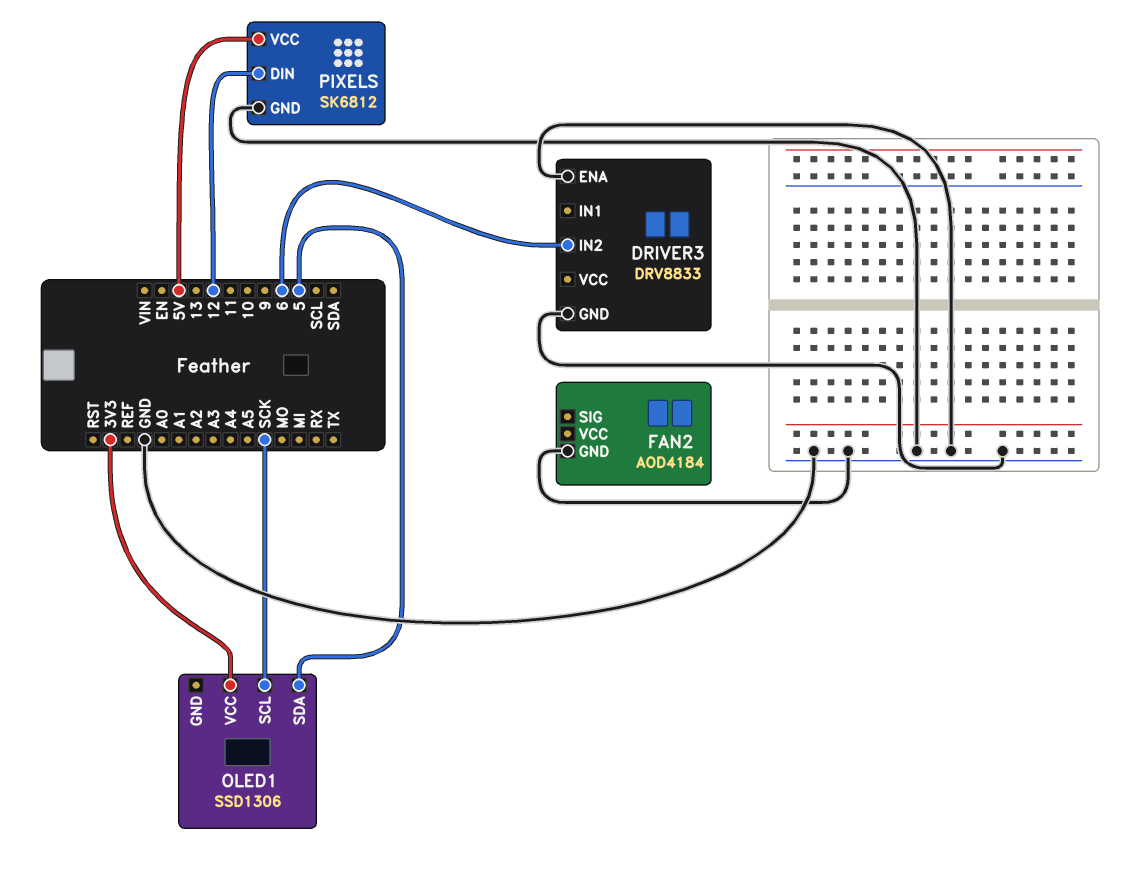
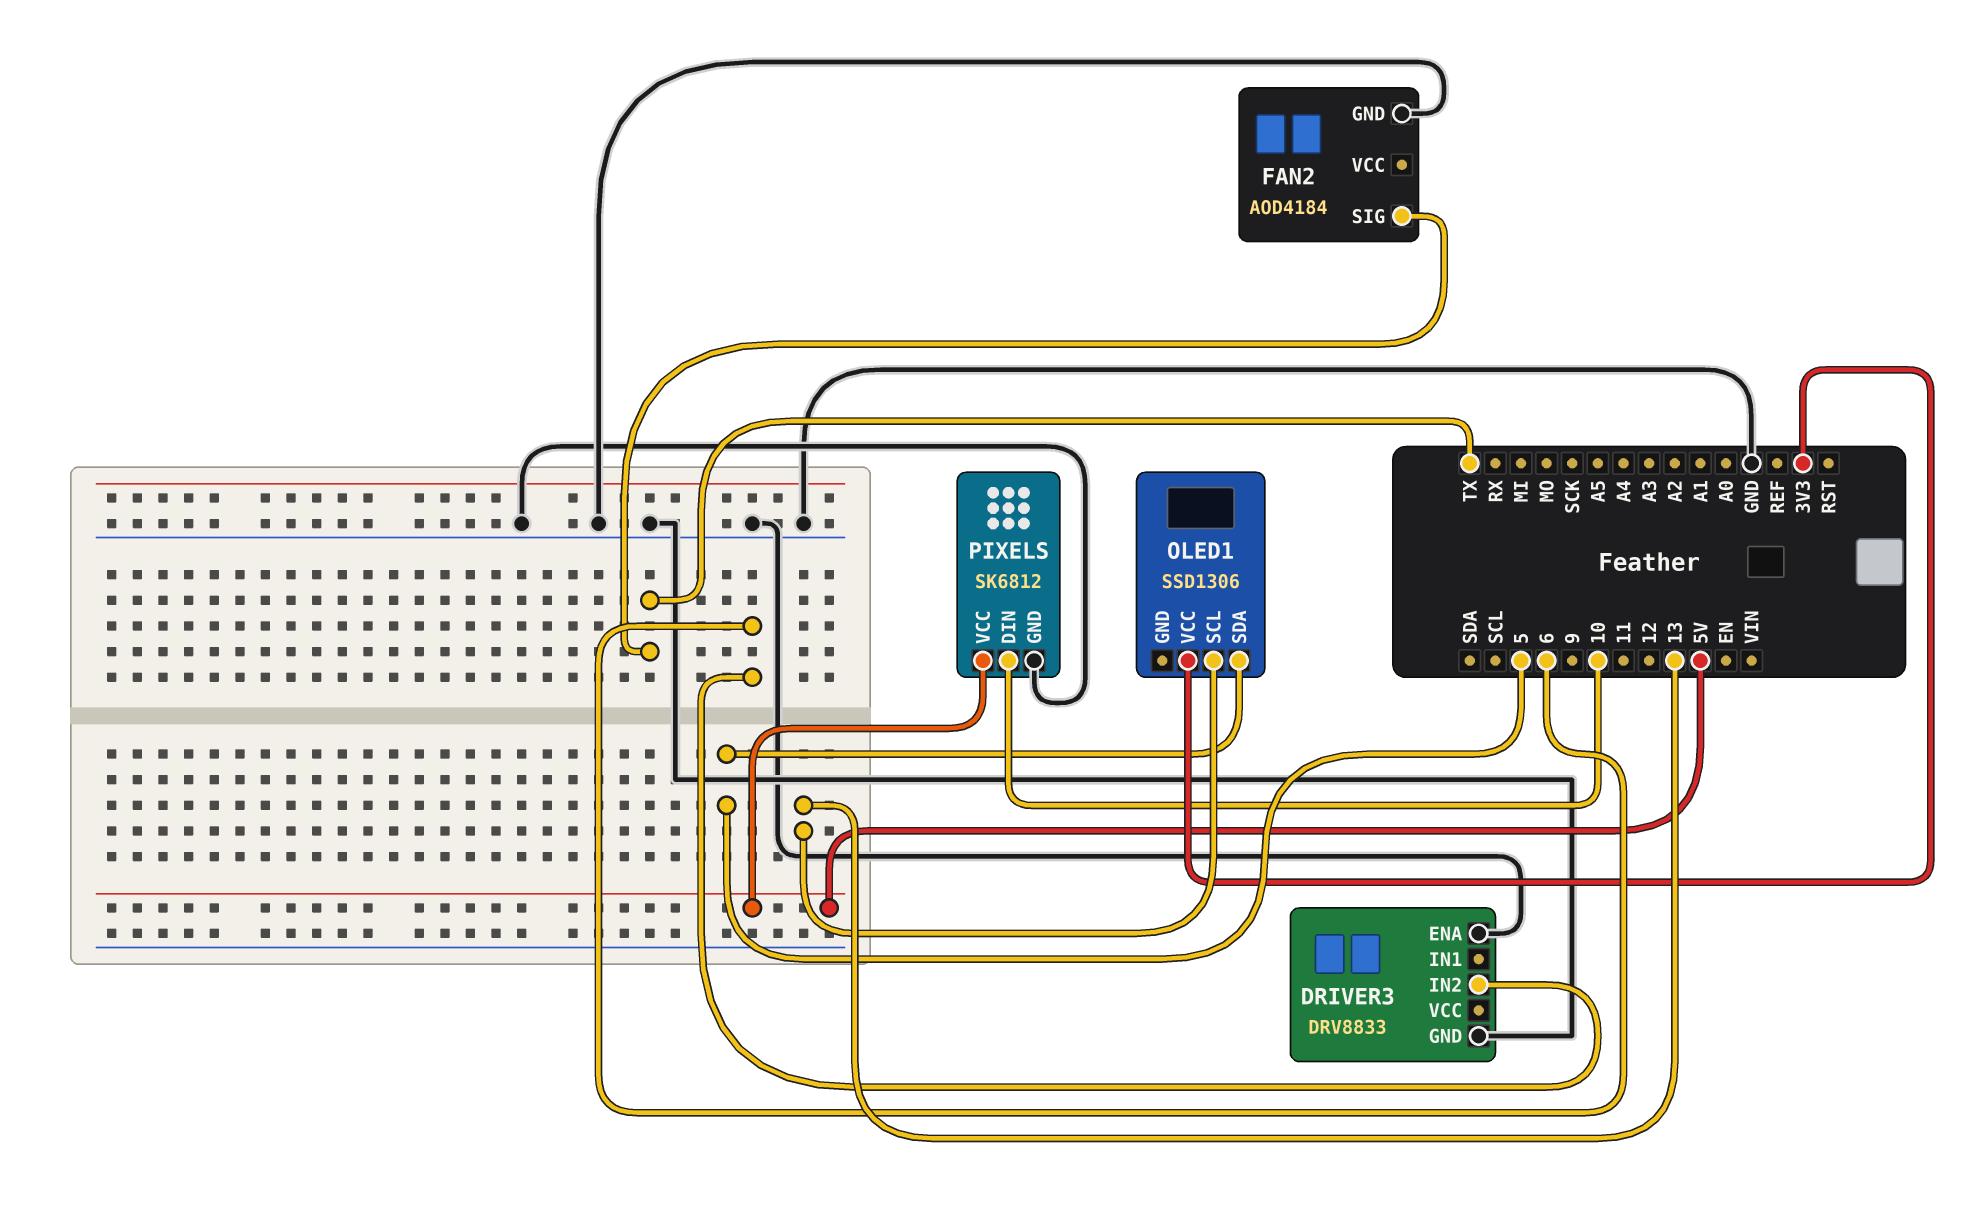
FAN2 pin SIG: none -> TX
OLED1 pin SCL: SCK -> 13
PIXELS pin DIN: 12 -> 10

